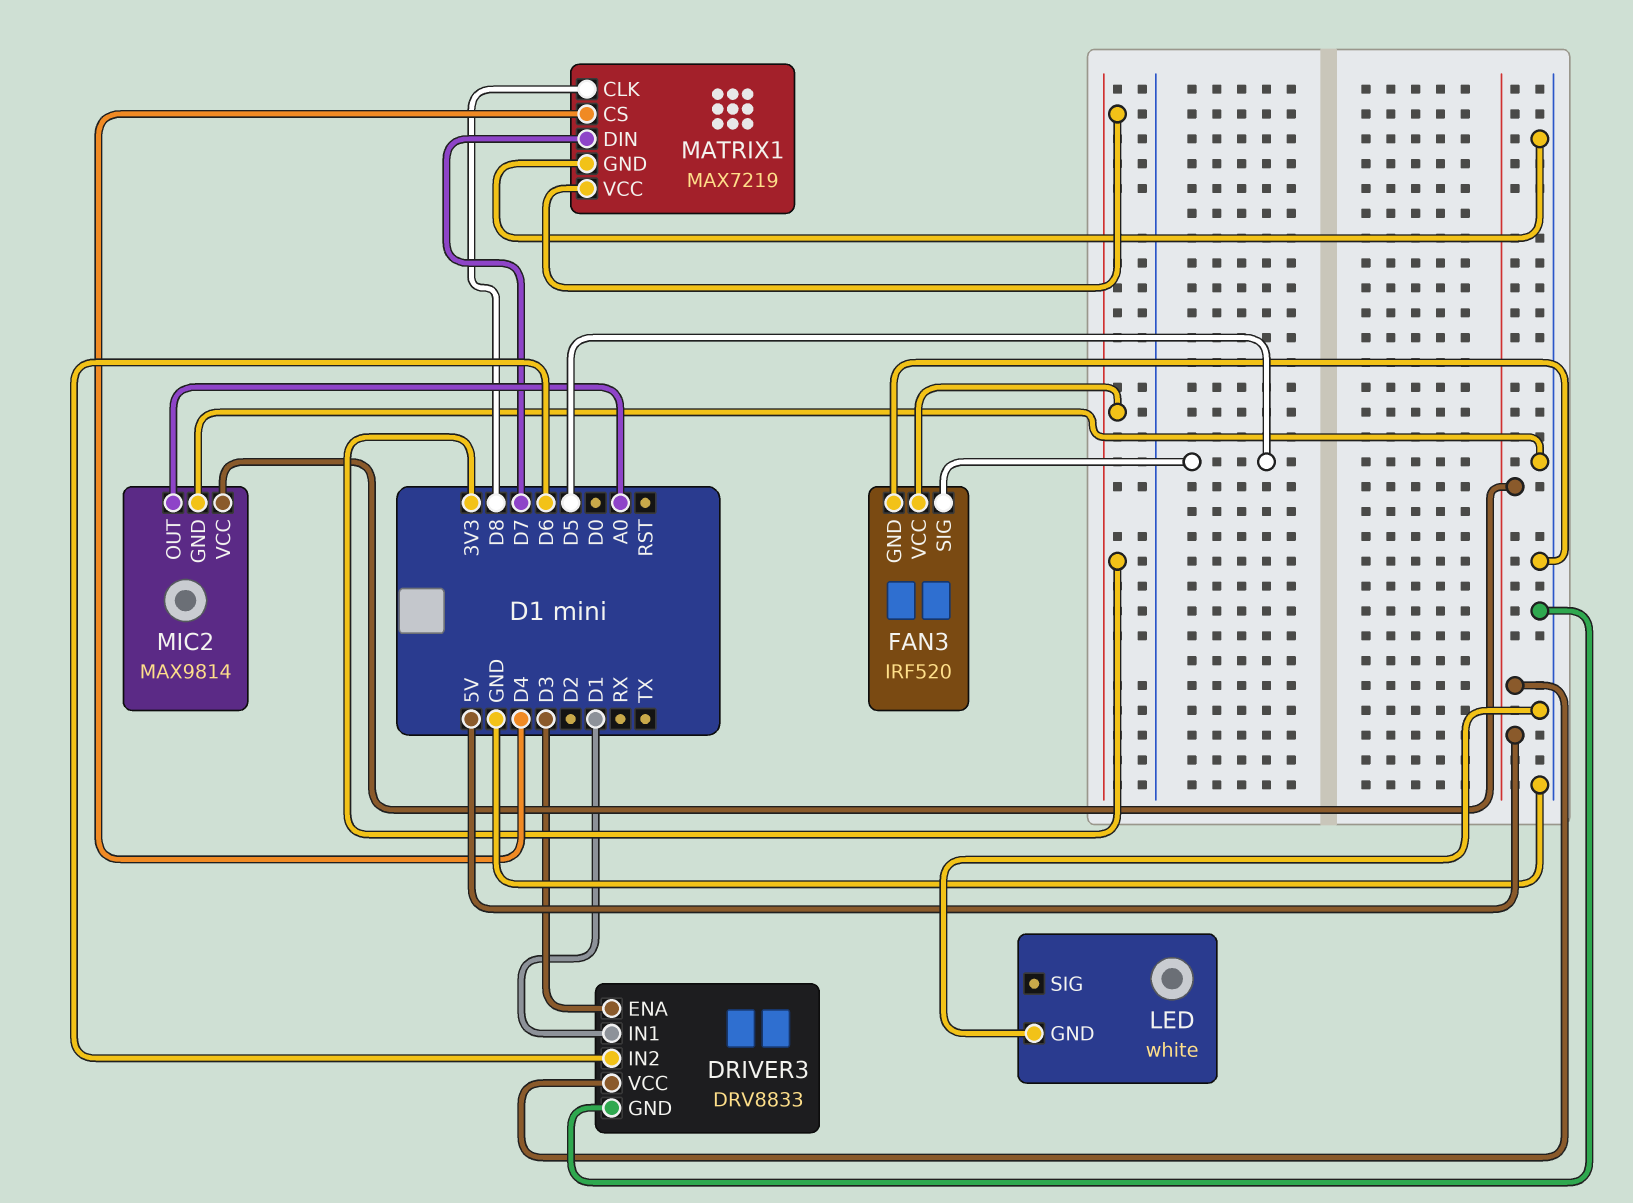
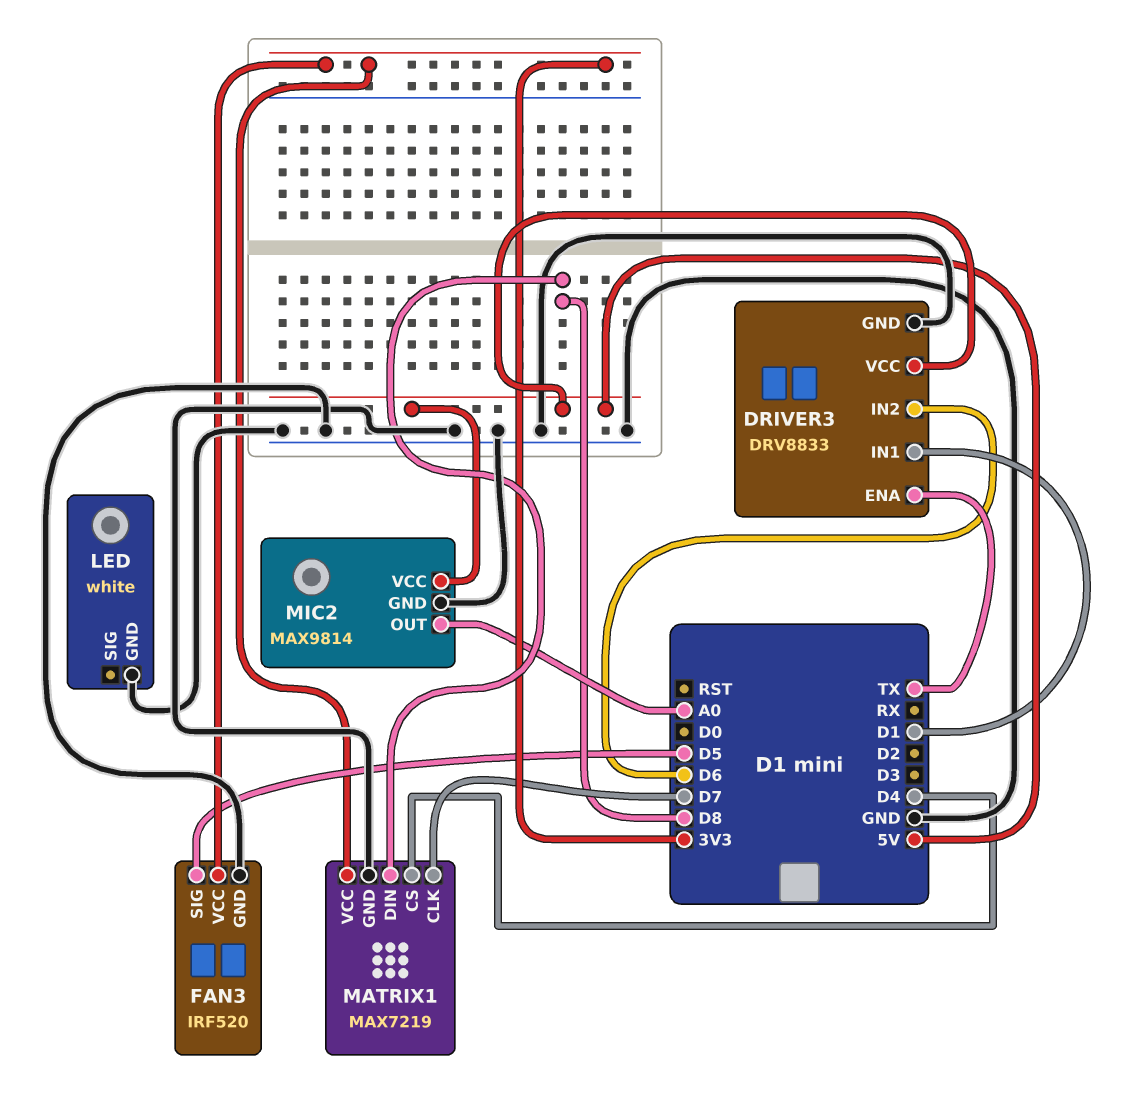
DRIVER3 pin ENA: D3 -> TX
MATRIX1 pin CLK: D8 -> D7
MATRIX1 pin DIN: D7 -> D8

